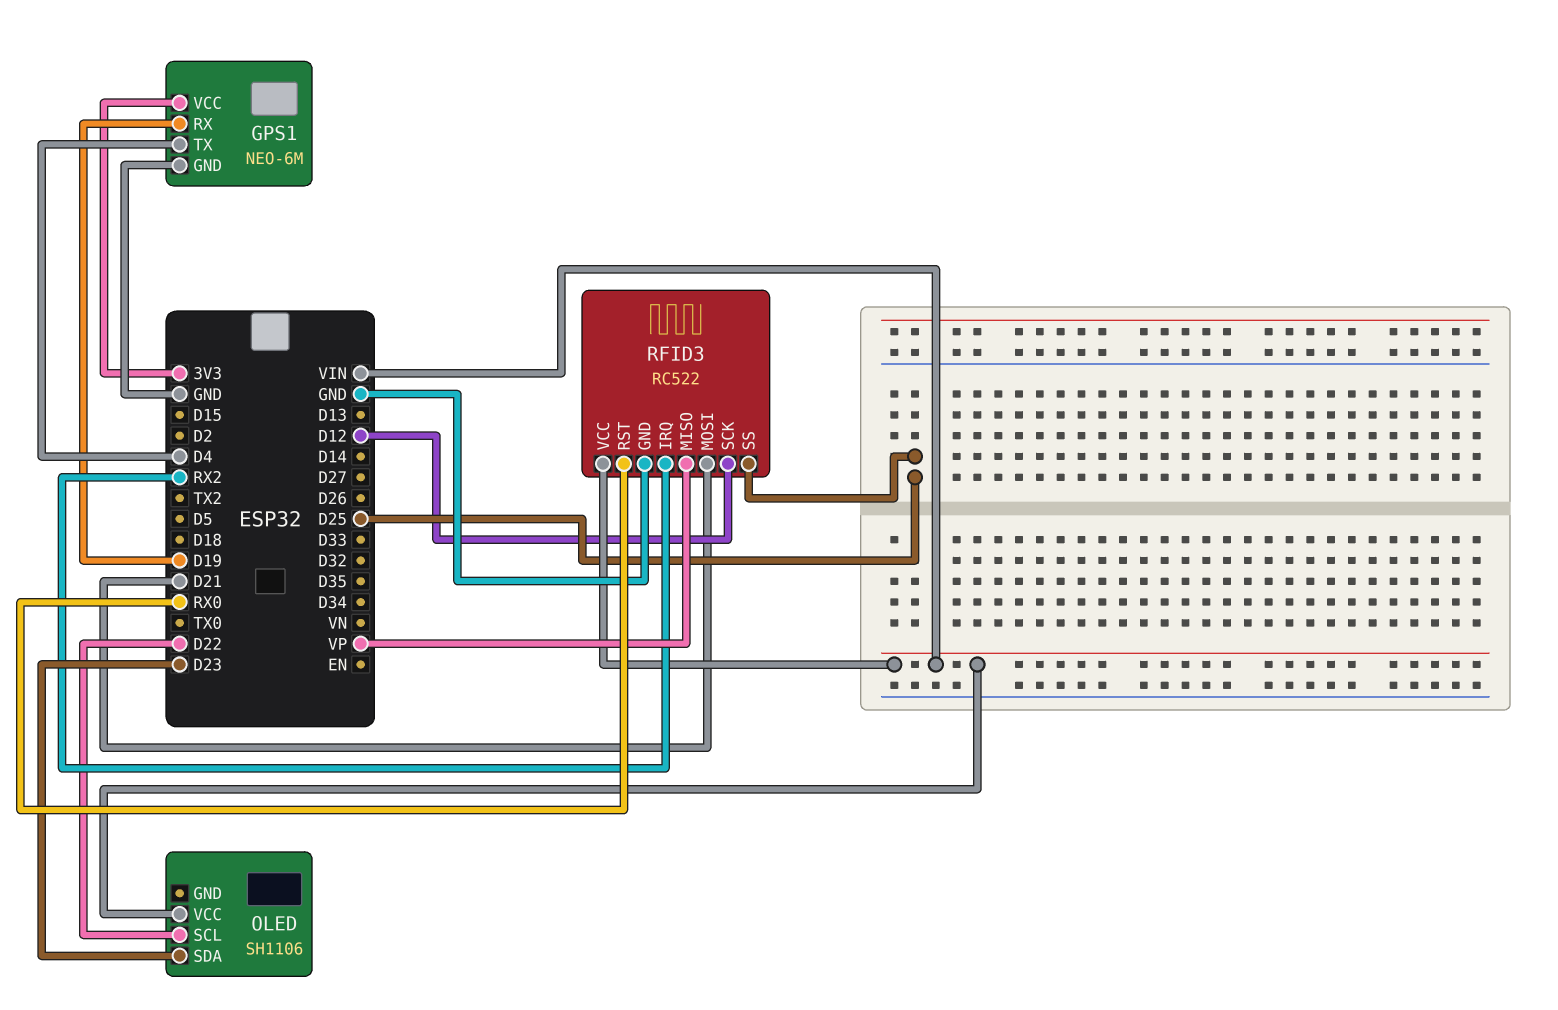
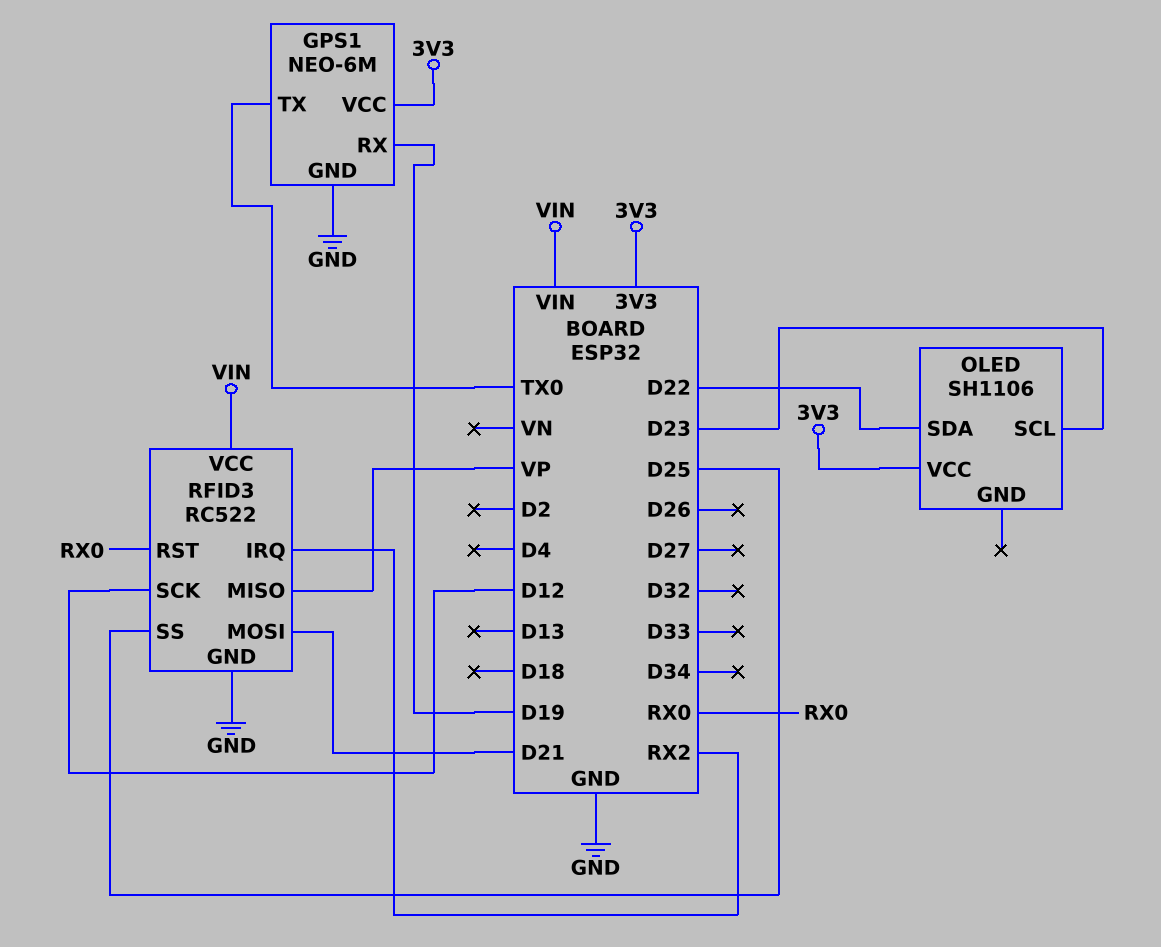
GPS1 pin TX: D4 -> TX0
OLED pin SCL: D22 -> D23
OLED pin SDA: D23 -> D22
OLED pin VCC: VIN -> 3V3

